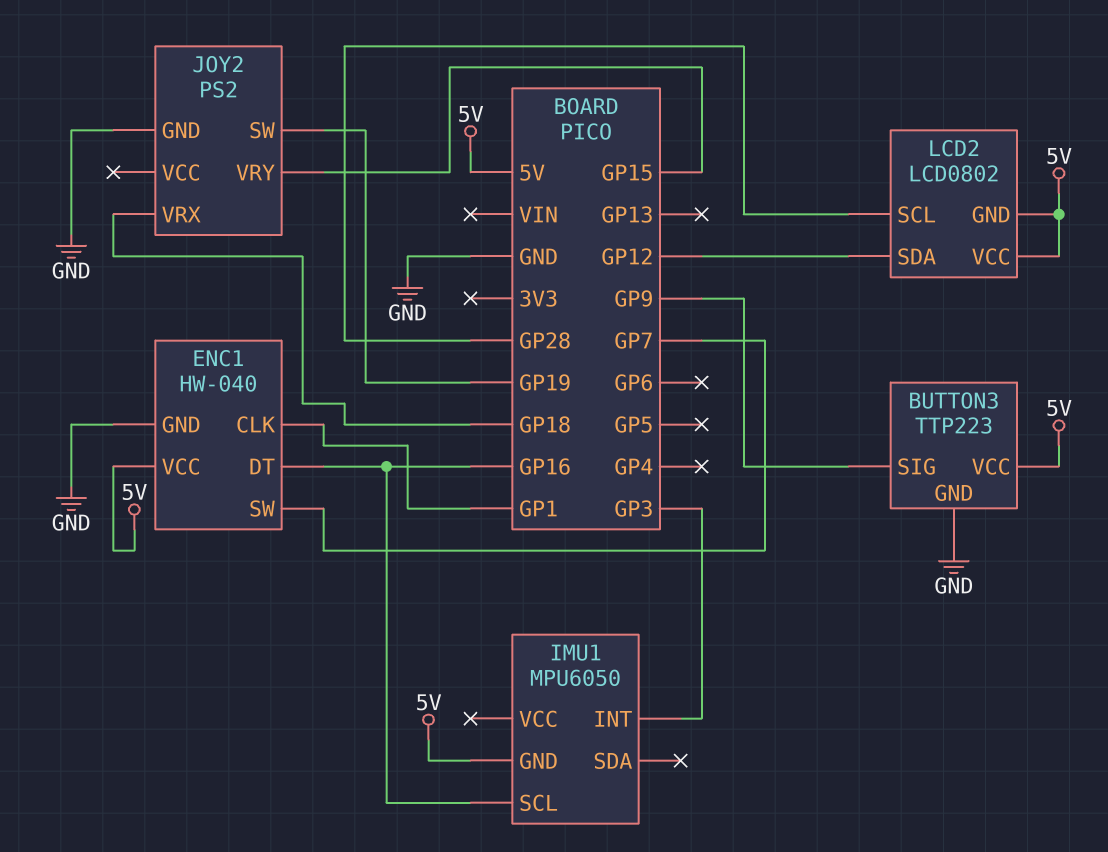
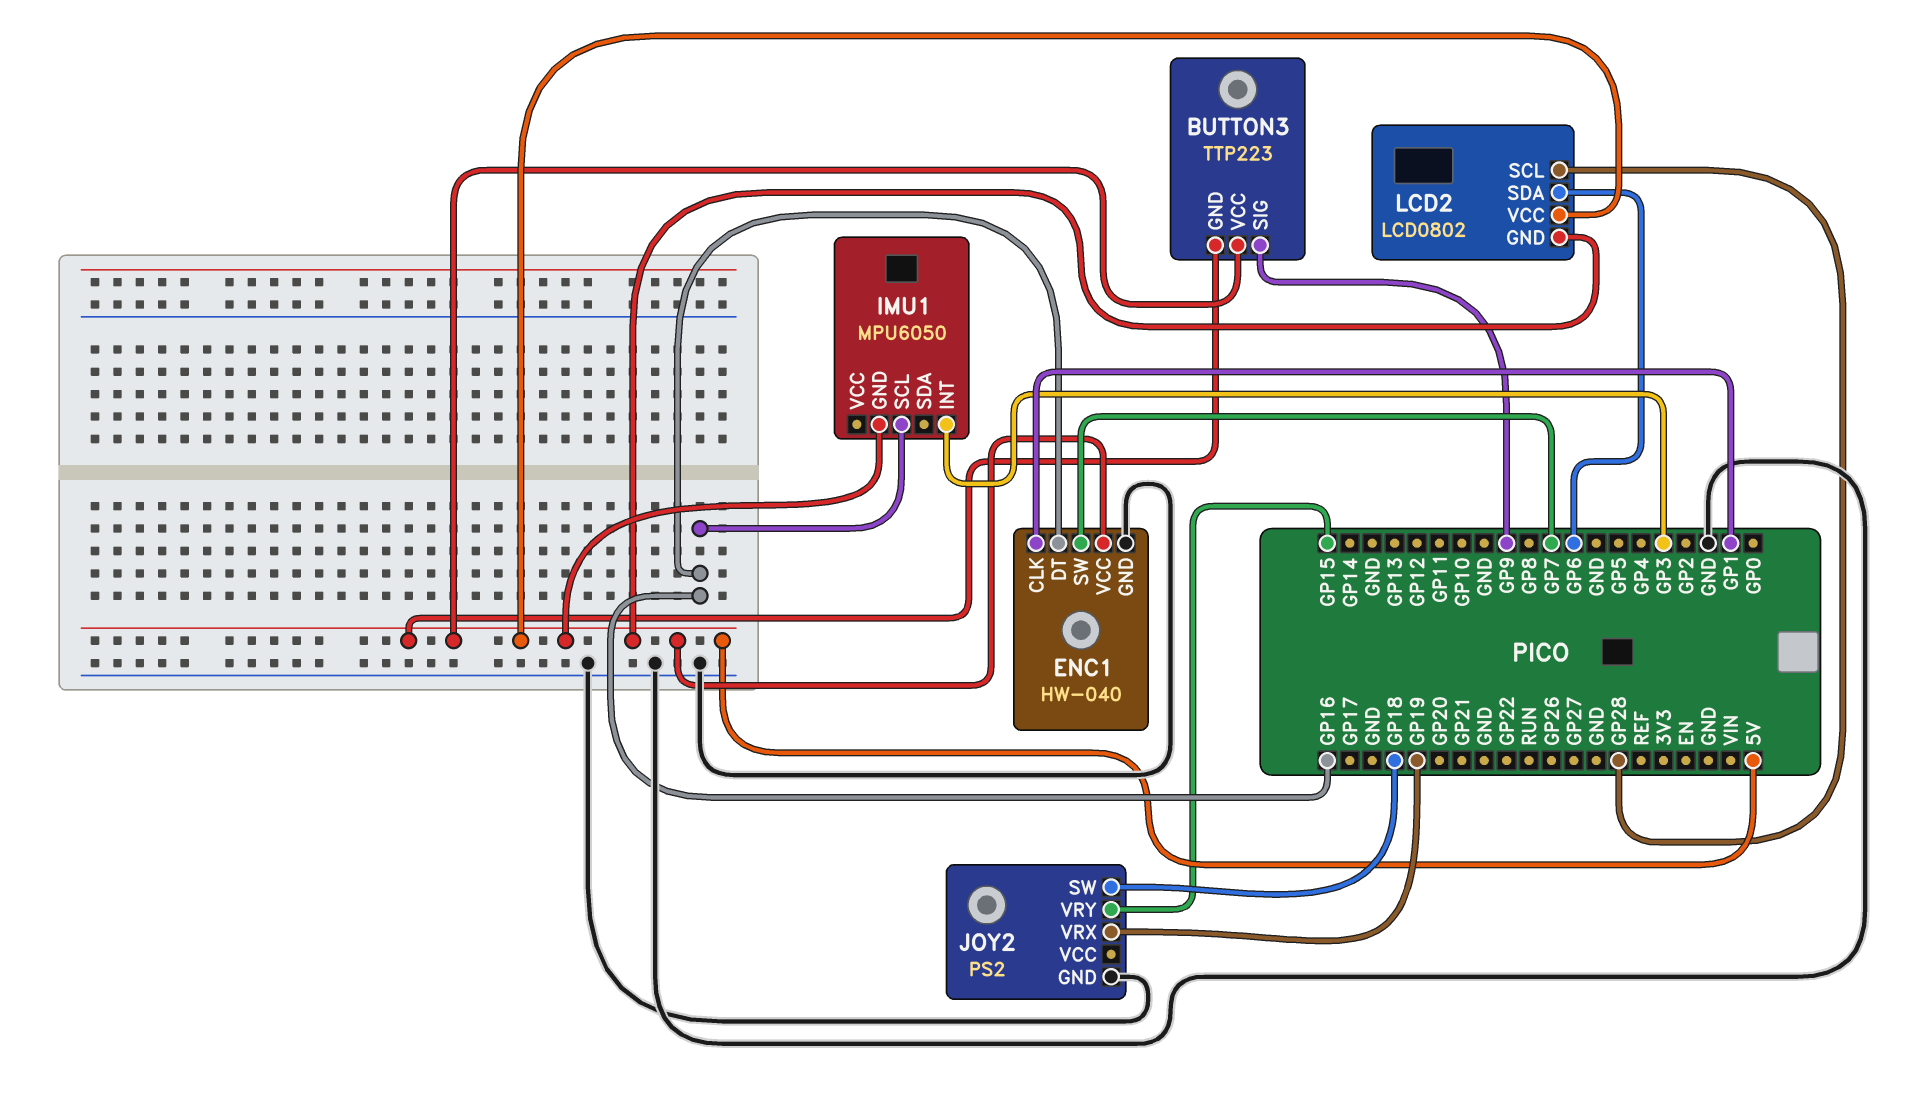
BUTTON3 pin GND: GND -> 5V
JOY2 pin SW: GP19 -> GP18
JOY2 pin VRX: GP18 -> GP19
LCD2 pin SDA: GP12 -> GP6

